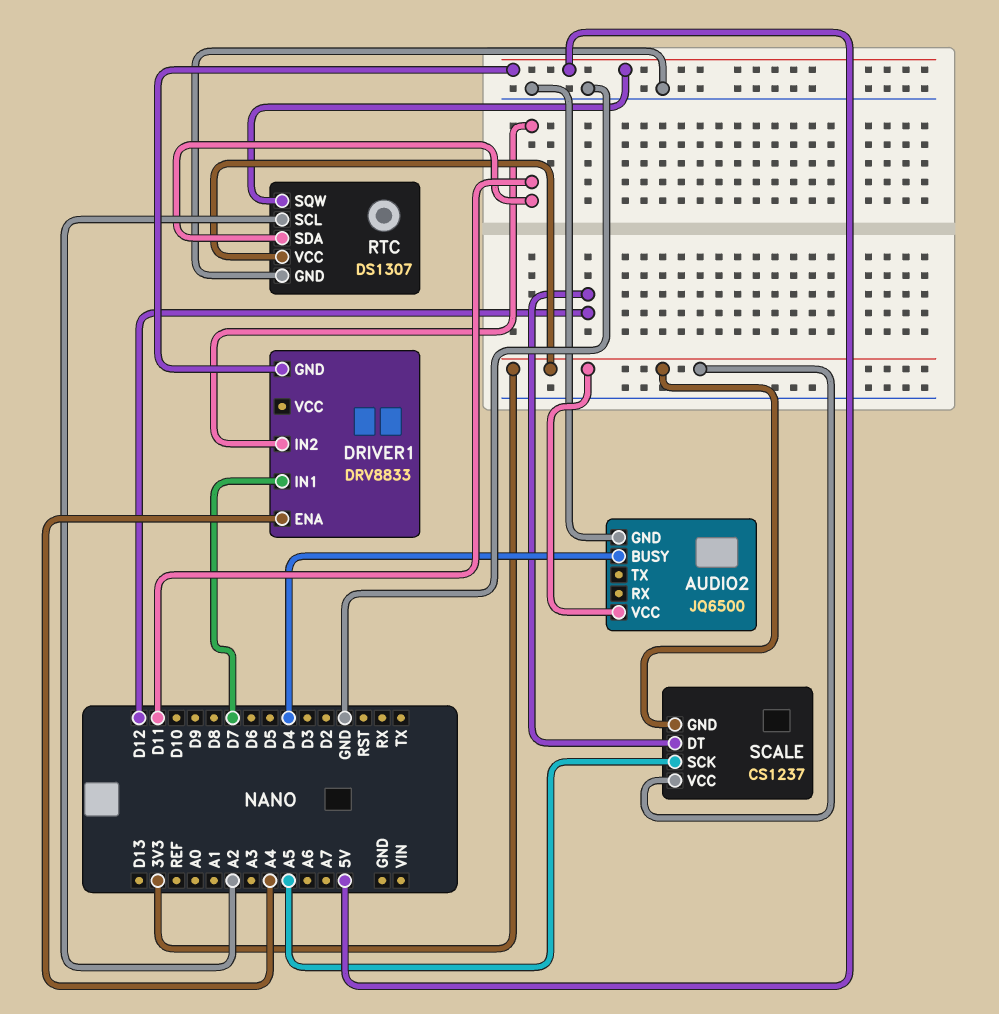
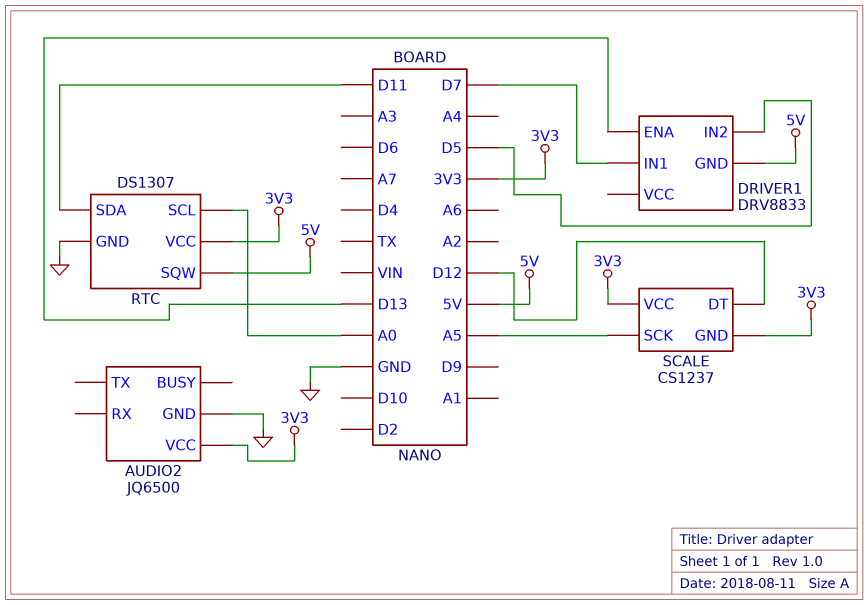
AUDIO2 pin BUSY: D4 -> none
DRIVER1 pin ENA: A4 -> D13
DRIVER1 pin IN2: D11 -> D5
RTC pin SCL: A2 -> A0

